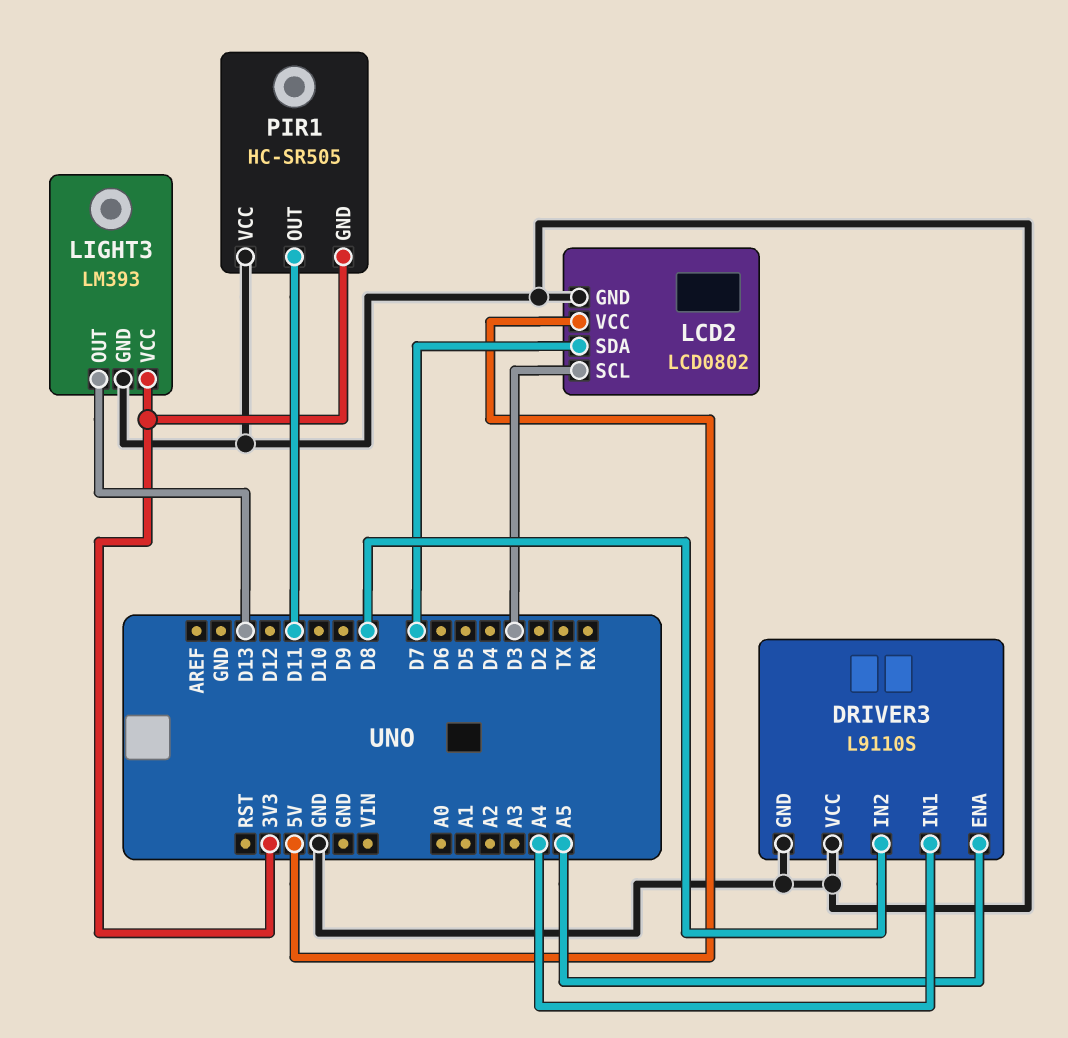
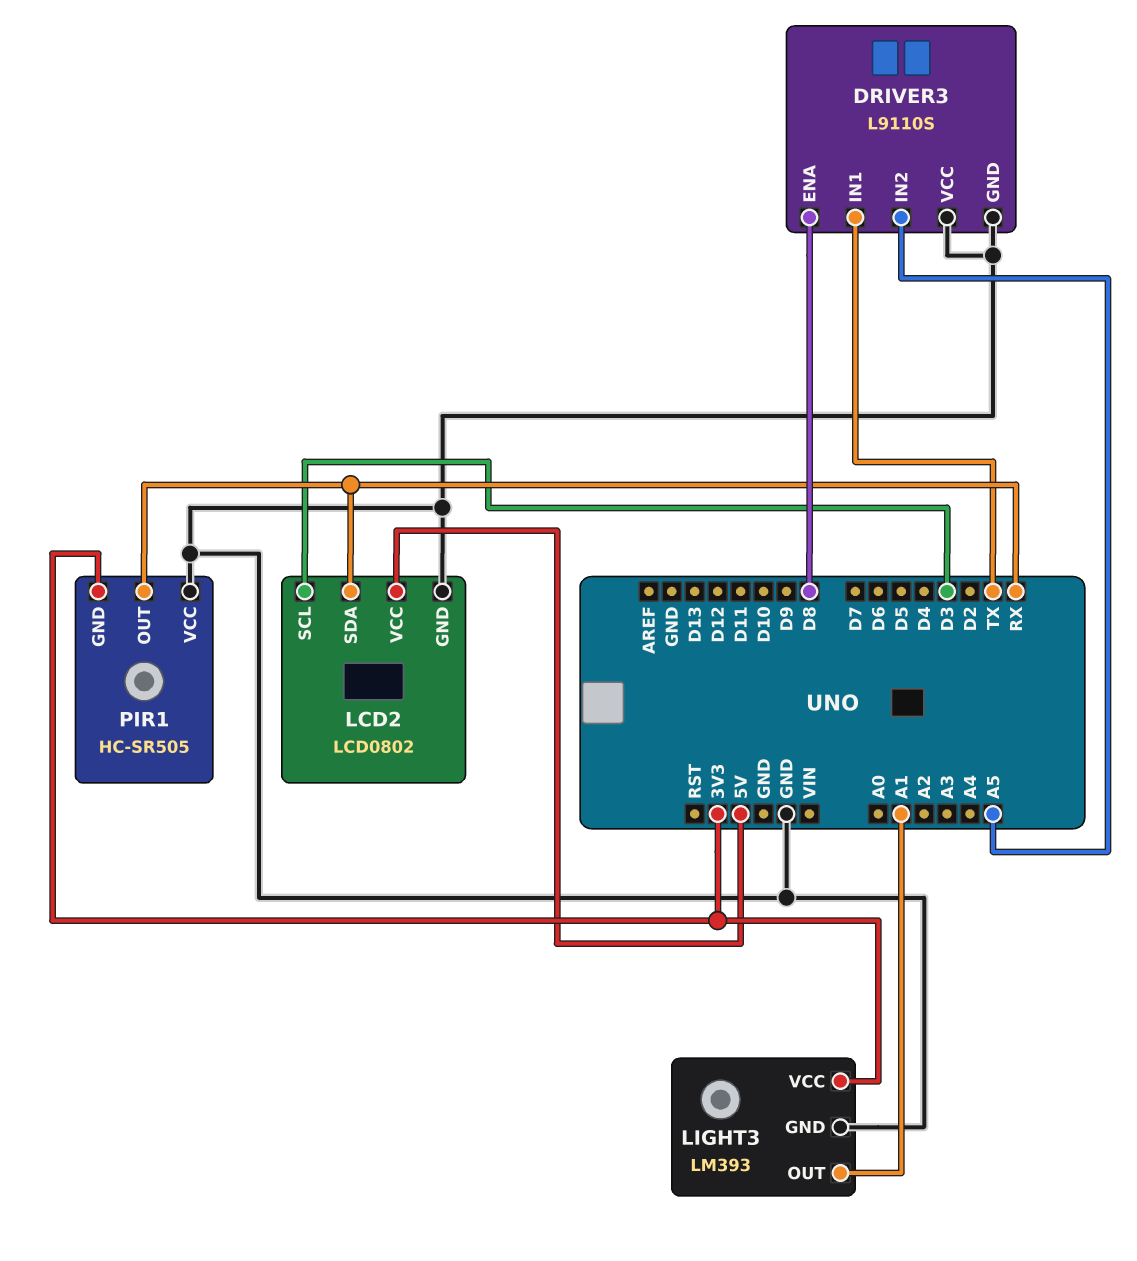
DRIVER3 pin ENA: A5 -> D8
DRIVER3 pin IN1: A4 -> TX
DRIVER3 pin IN2: D8 -> A5
LCD2 pin SDA: D7 -> RX
LIGHT3 pin OUT: D13 -> A1
PIR1 pin OUT: D11 -> RX

